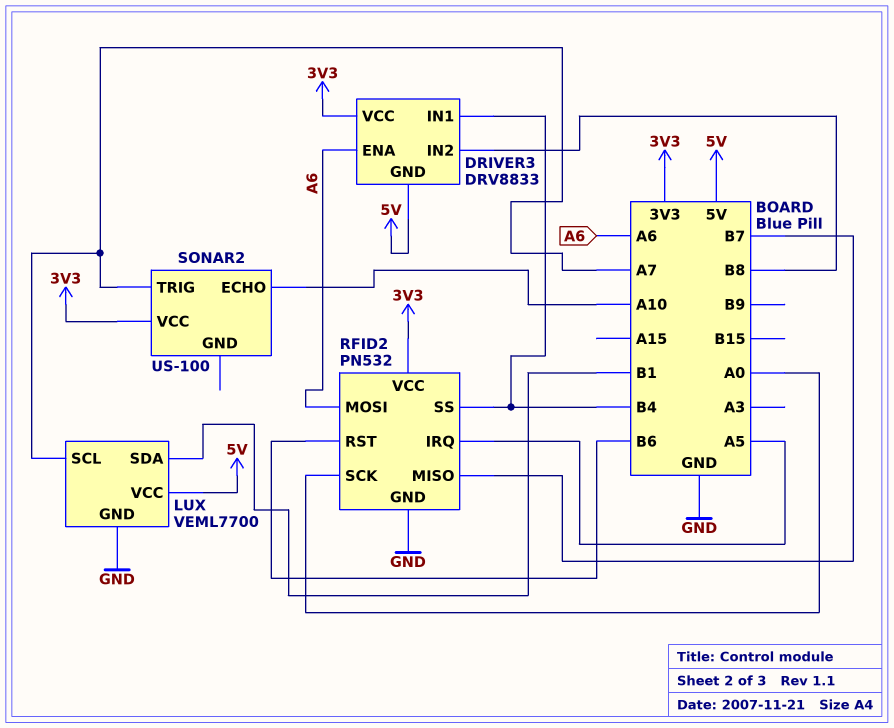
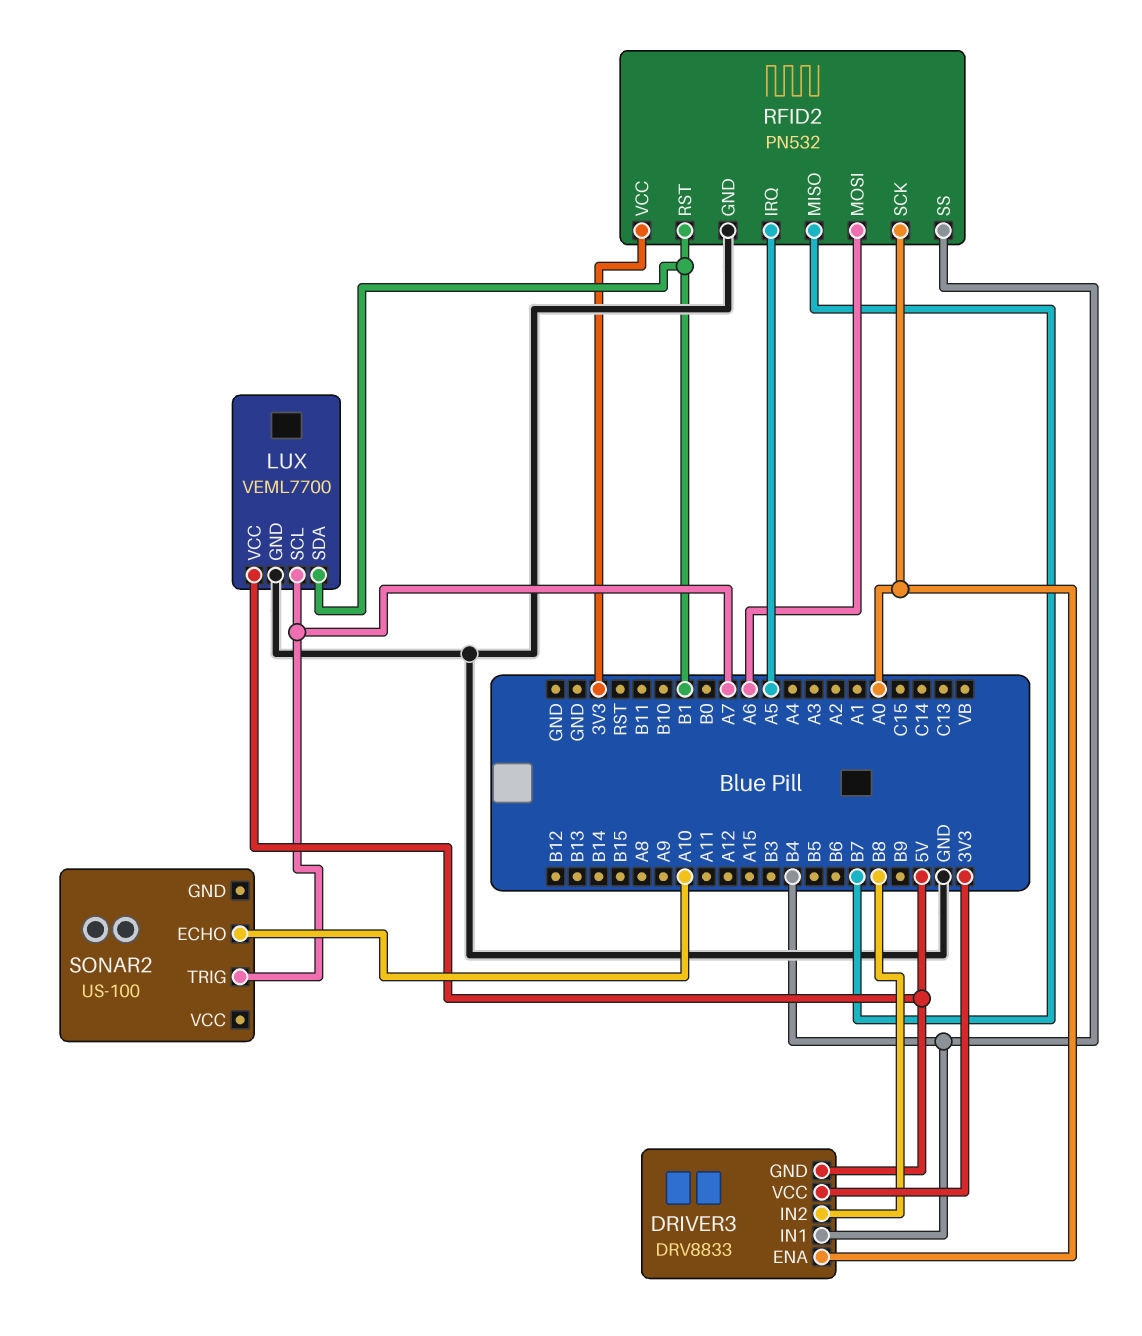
DRIVER3 pin ENA: A6 -> A0
RFID2 pin RST: B6 -> B1
SONAR2 pin VCC: 3V3 -> none

